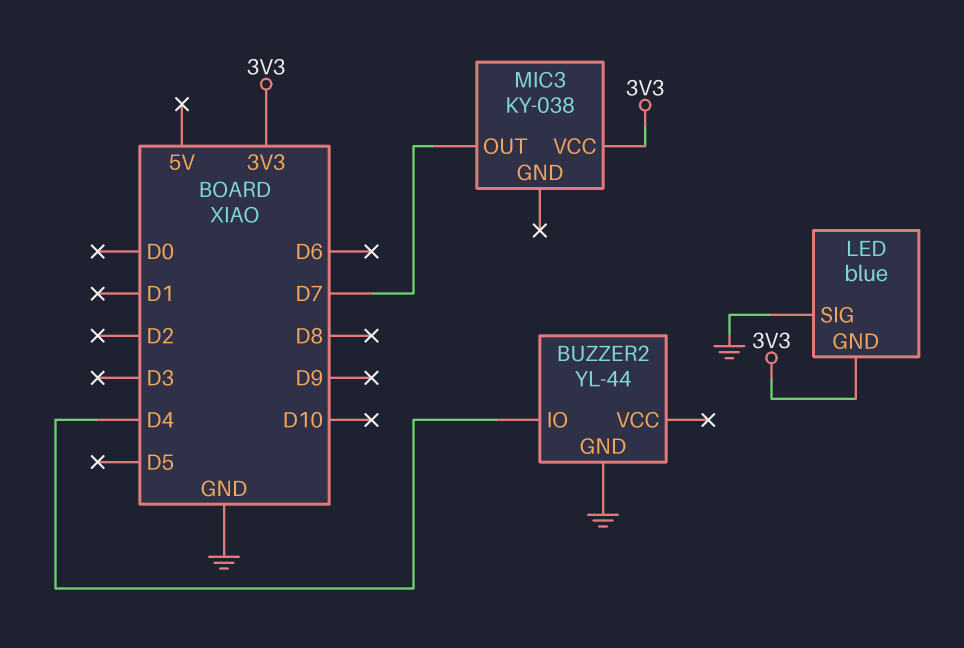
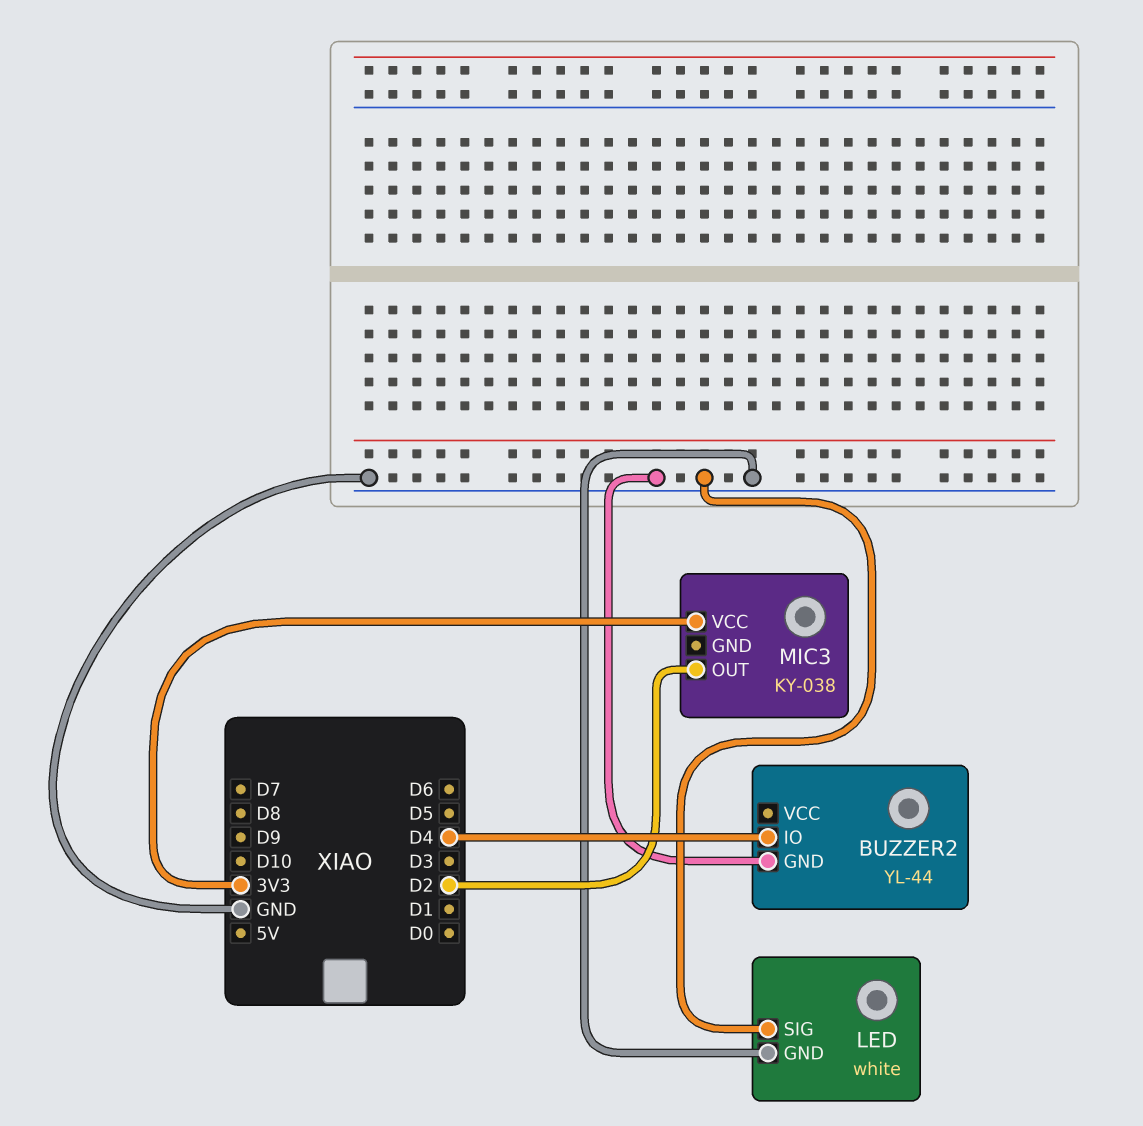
LED: blue -> white
LED pin GND: 3V3 -> GND
MIC3 pin OUT: D7 -> D2

